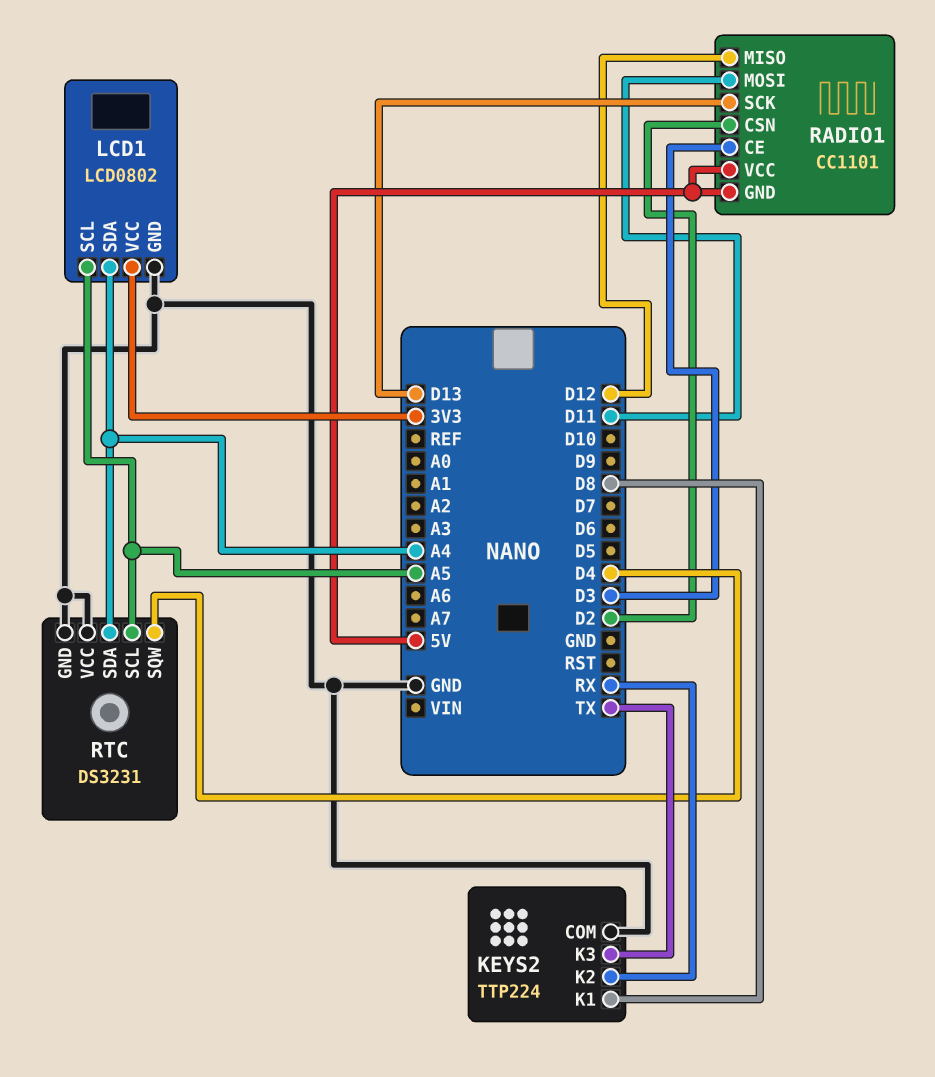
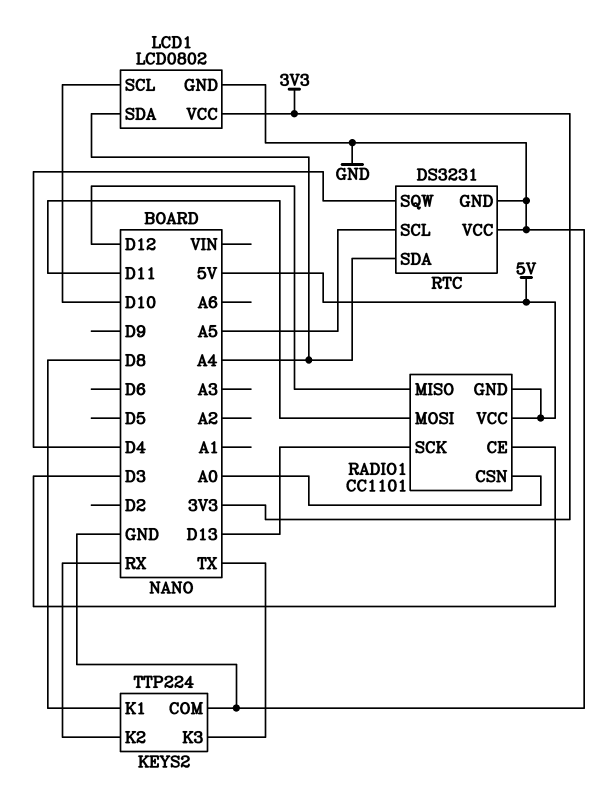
LCD1 pin SCL: A5 -> D10
RADIO1 pin CSN: D2 -> A0

